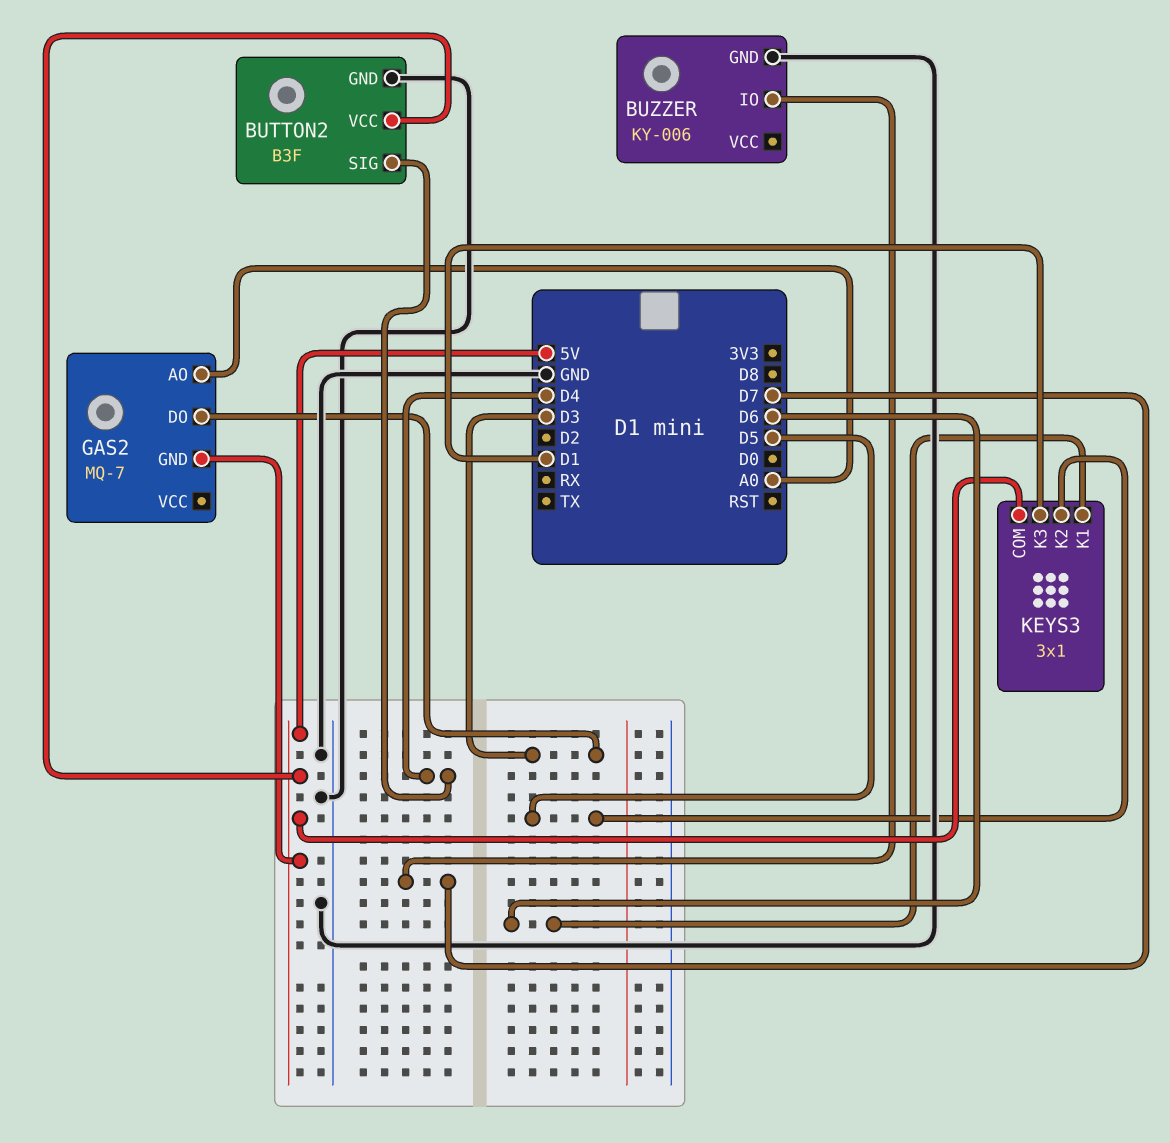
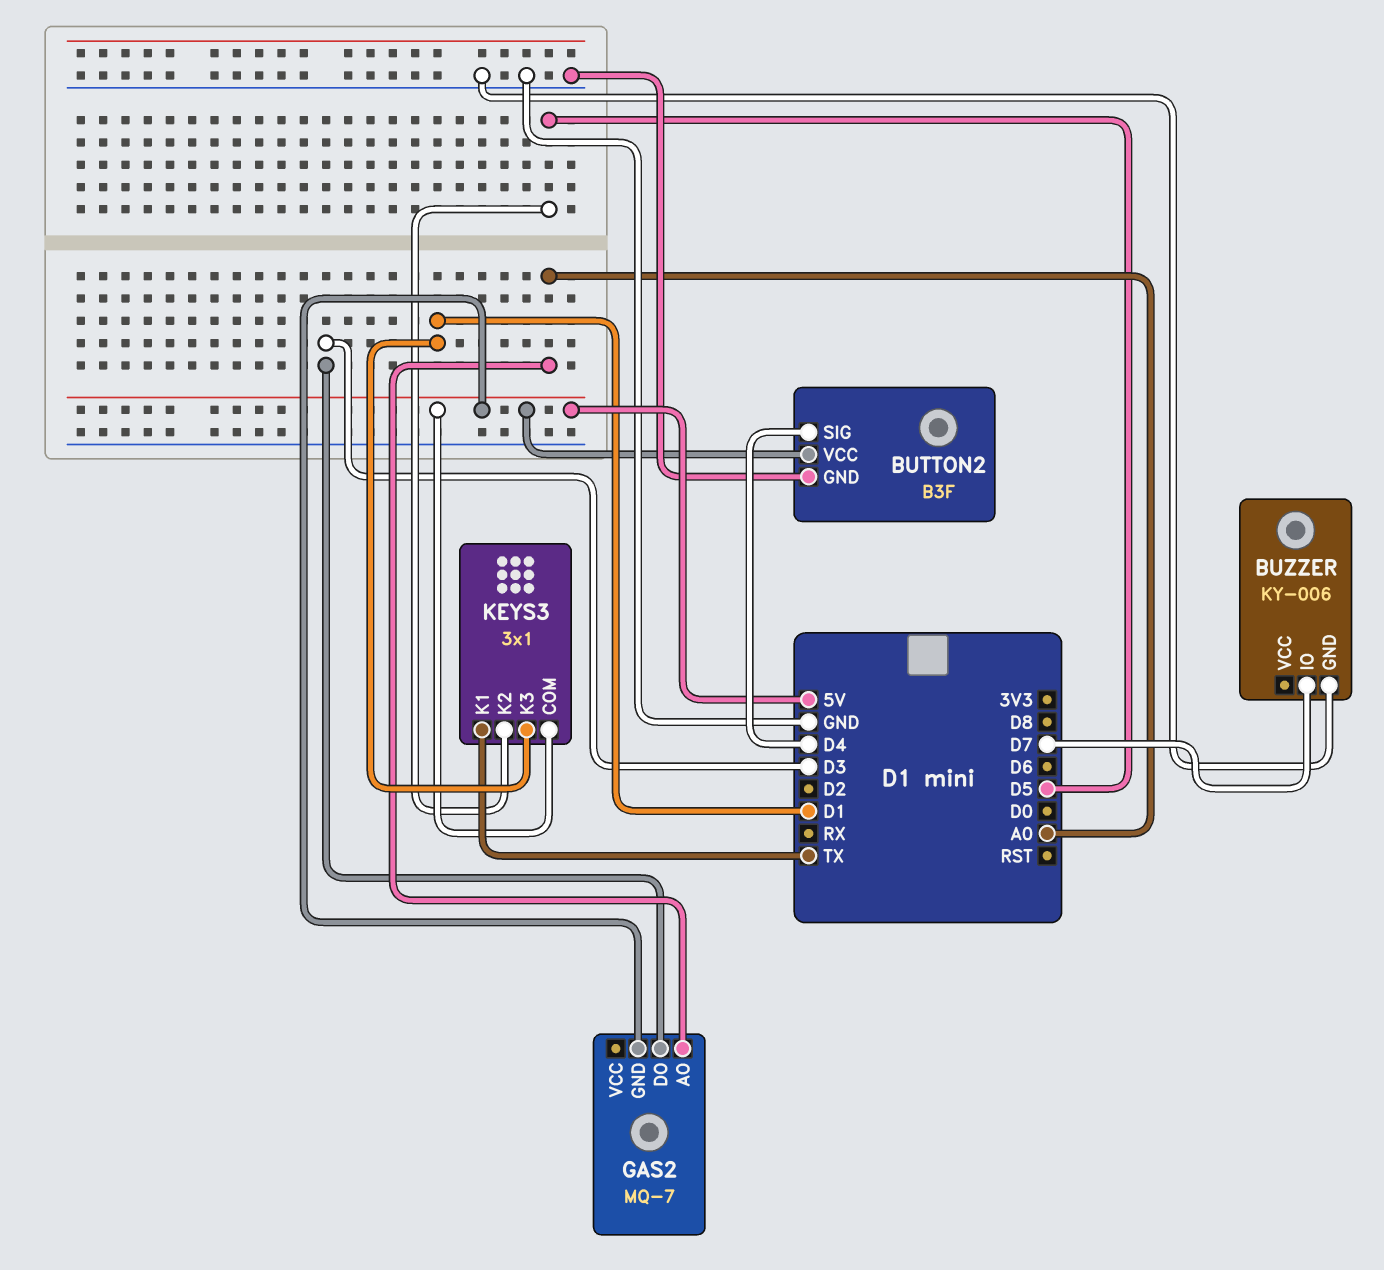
KEYS3 pin K1: D6 -> TX

